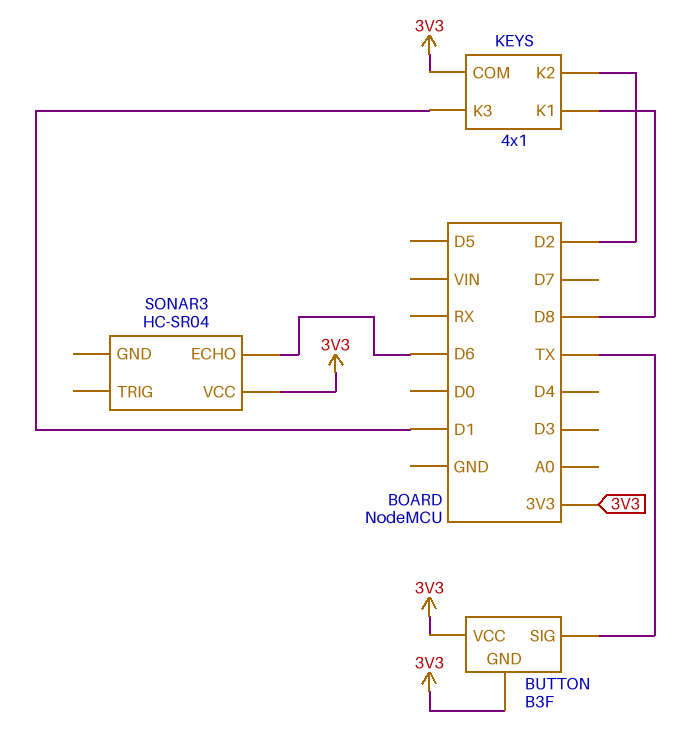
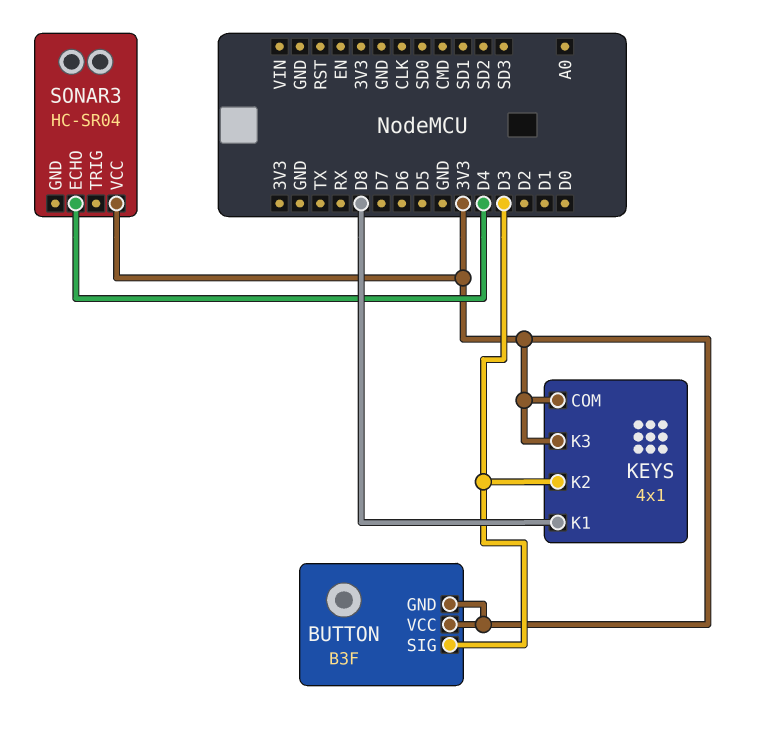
BUTTON pin SIG: TX -> D3
KEYS pin K2: D2 -> D3
KEYS pin K3: D1 -> 3V3
SONAR3 pin ECHO: D6 -> D4

